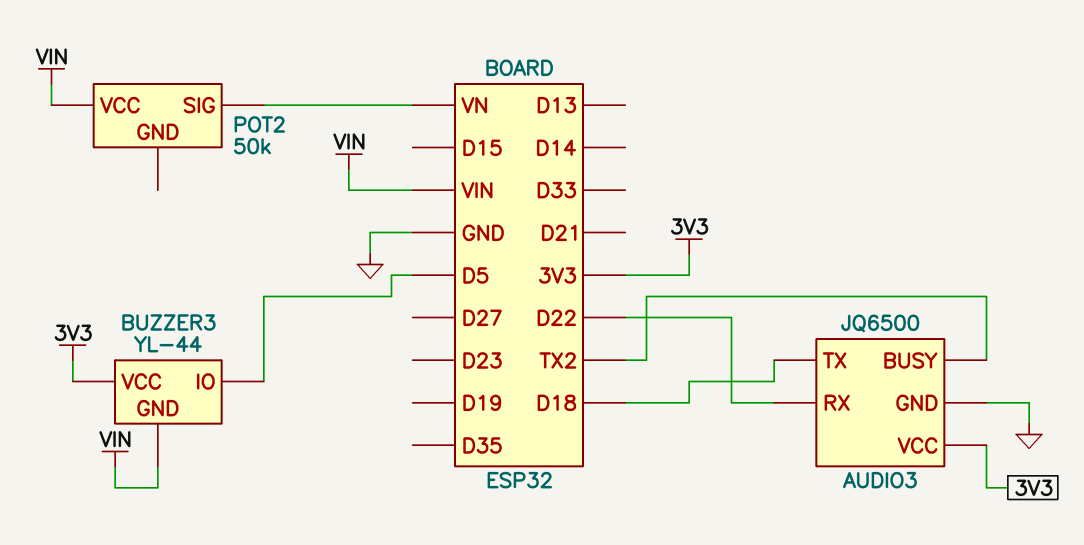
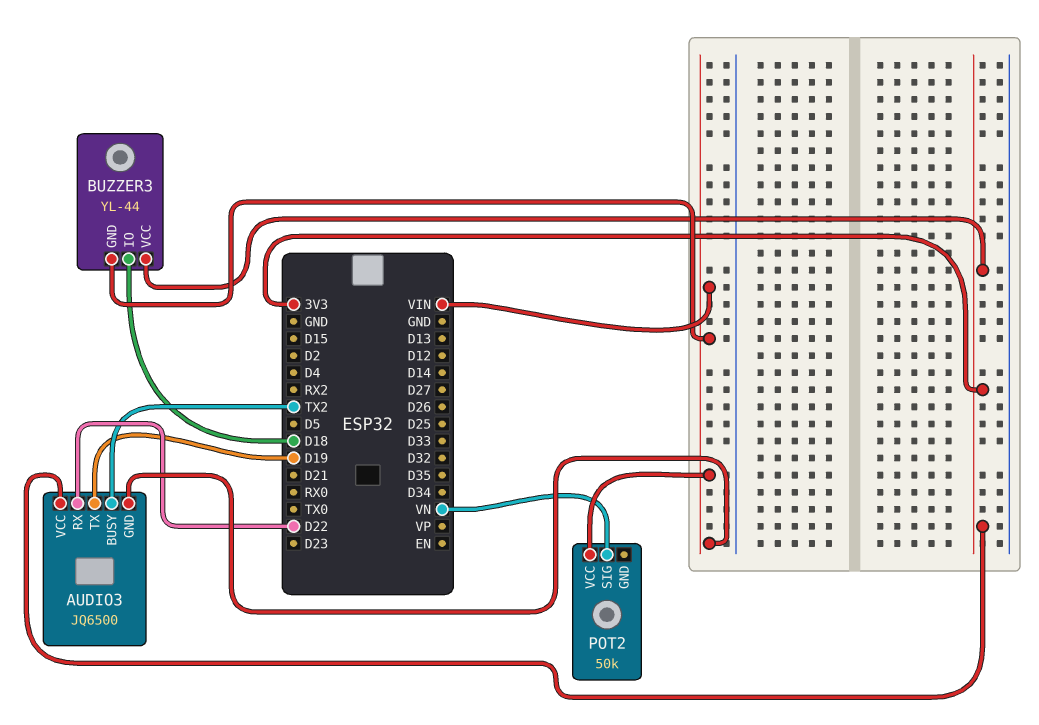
AUDIO3 pin GND: GND -> VIN
AUDIO3 pin TX: D18 -> D19
BUZZER3 pin IO: D5 -> D18

